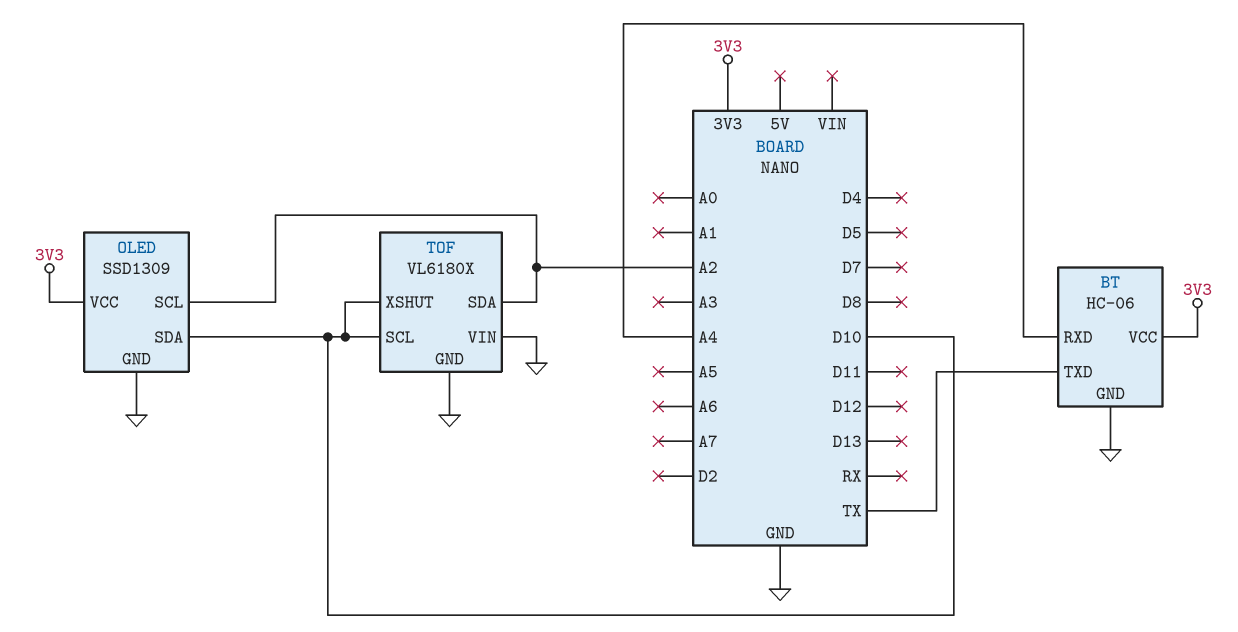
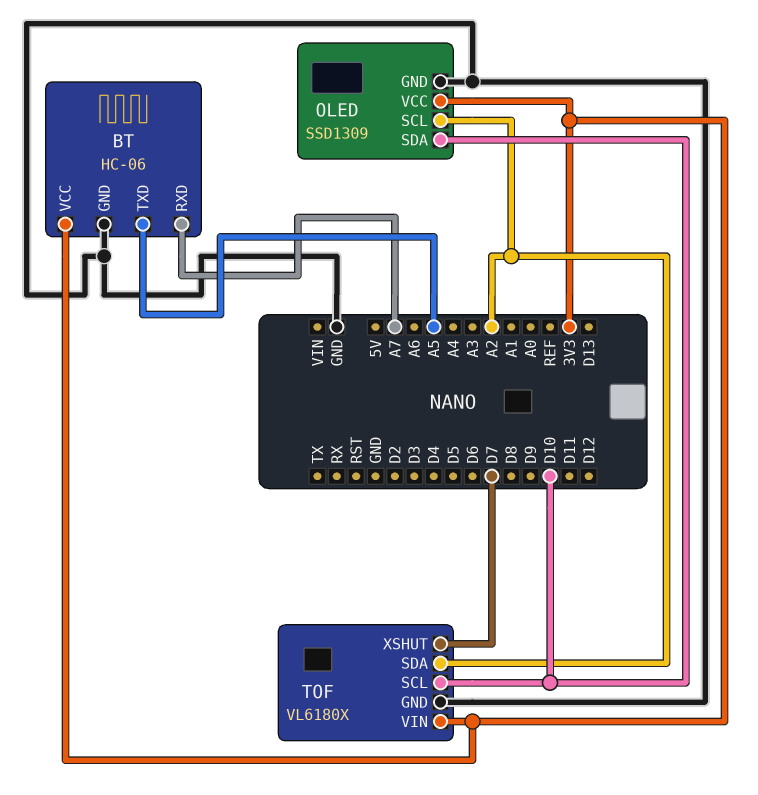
BT pin RXD: A4 -> A7
BT pin TXD: TX -> A5
TOF pin VIN: GND -> 3V3
TOF pin XSHUT: D10 -> D7

